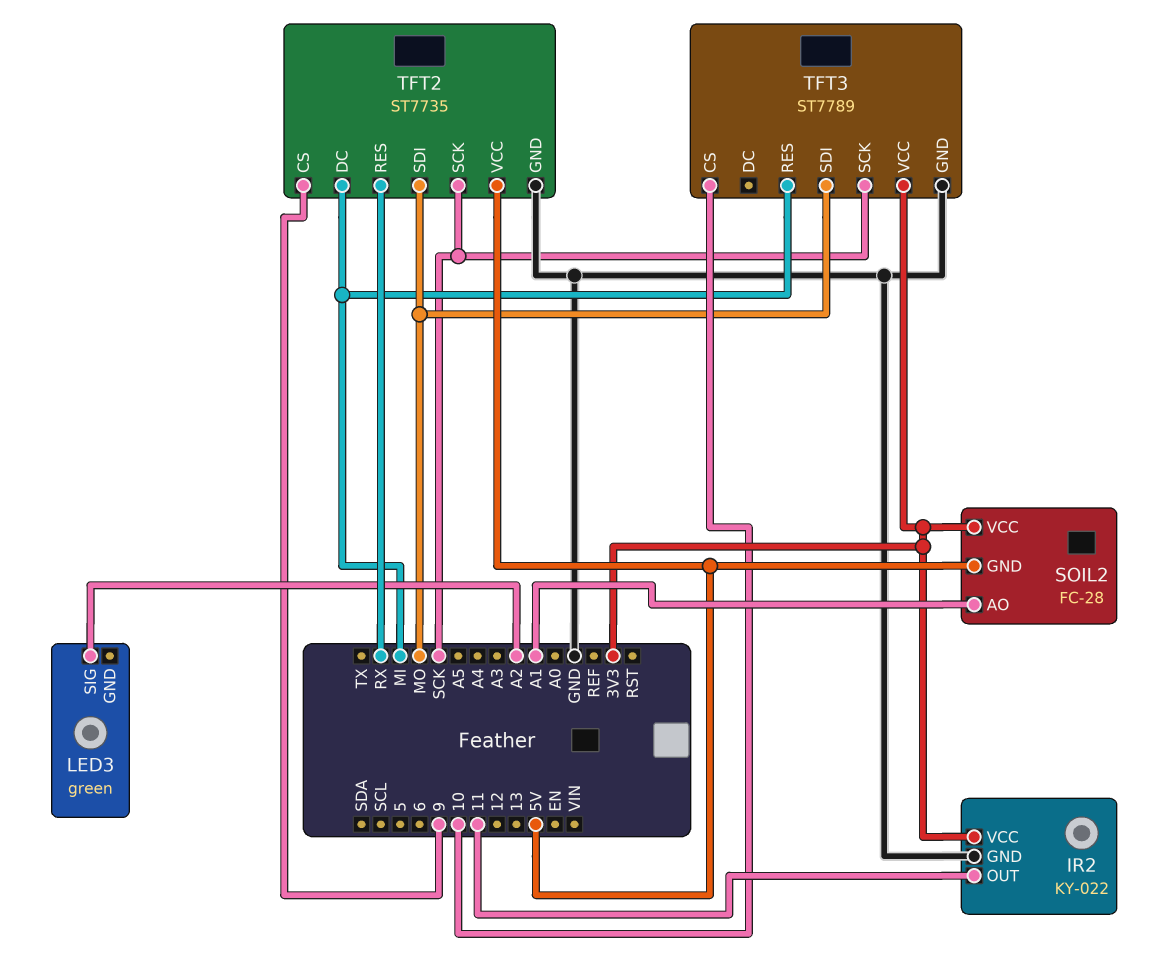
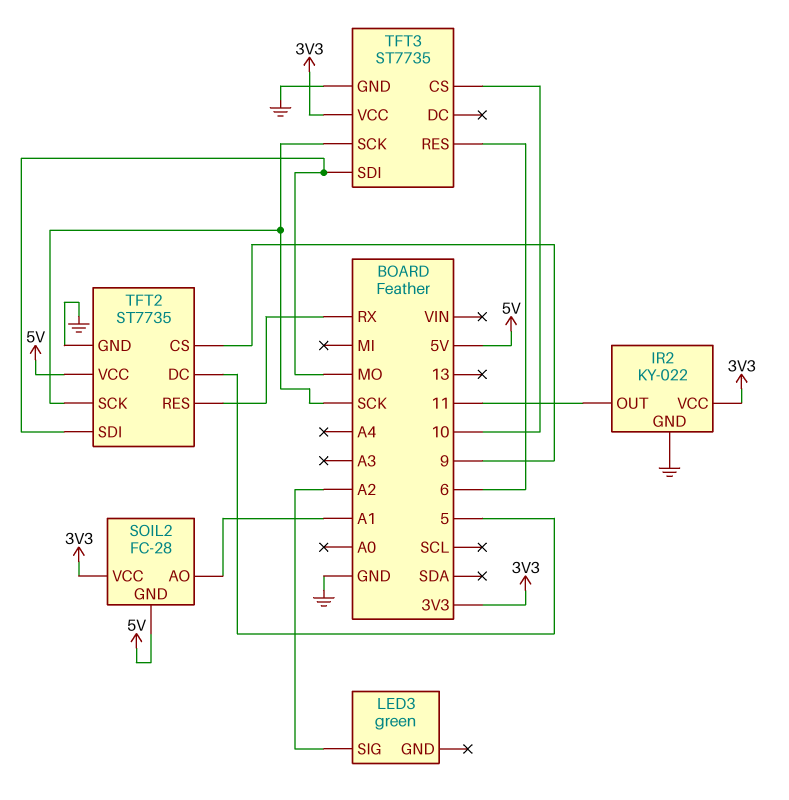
TFT2 pin DC: MI -> 5
TFT3: ST7789 -> ST7735
TFT3 pin RES: MI -> 6

